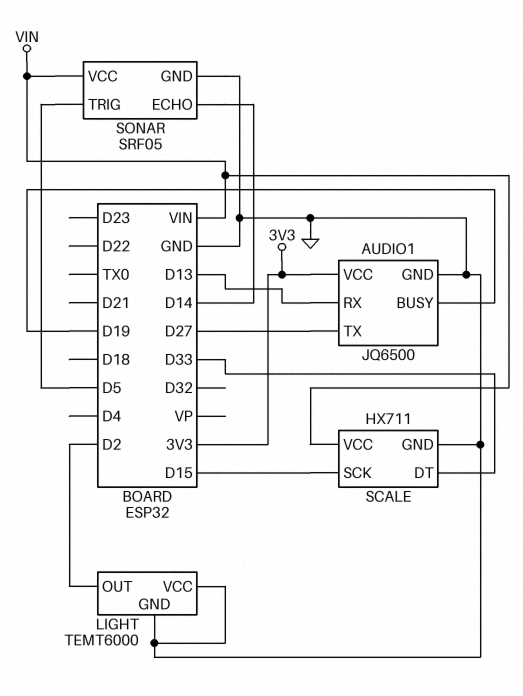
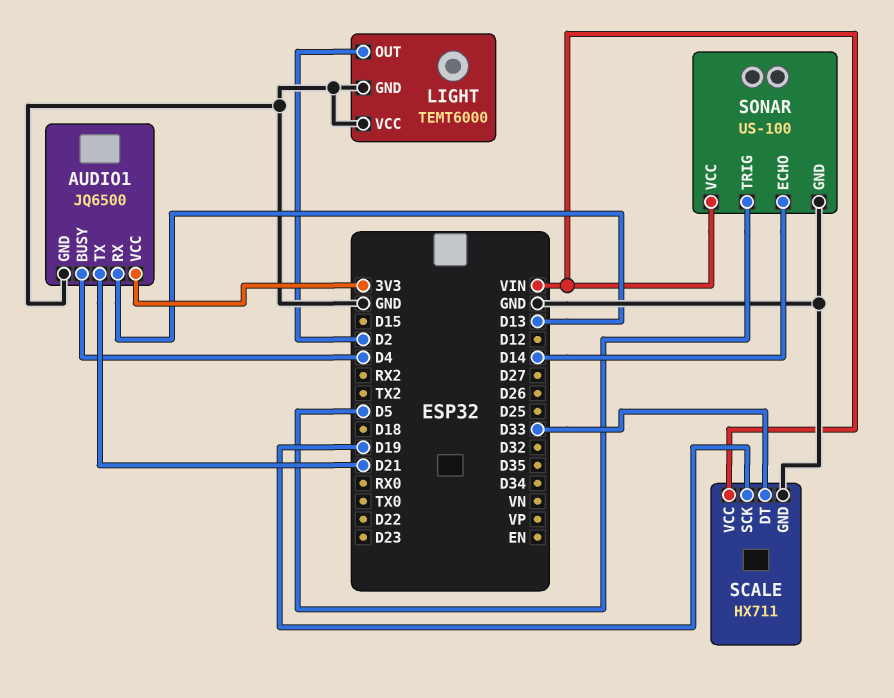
AUDIO1 pin BUSY: D19 -> D4
AUDIO1 pin TX: D27 -> D21
SCALE pin SCK: D15 -> D19
SONAR: SRF05 -> US-100

